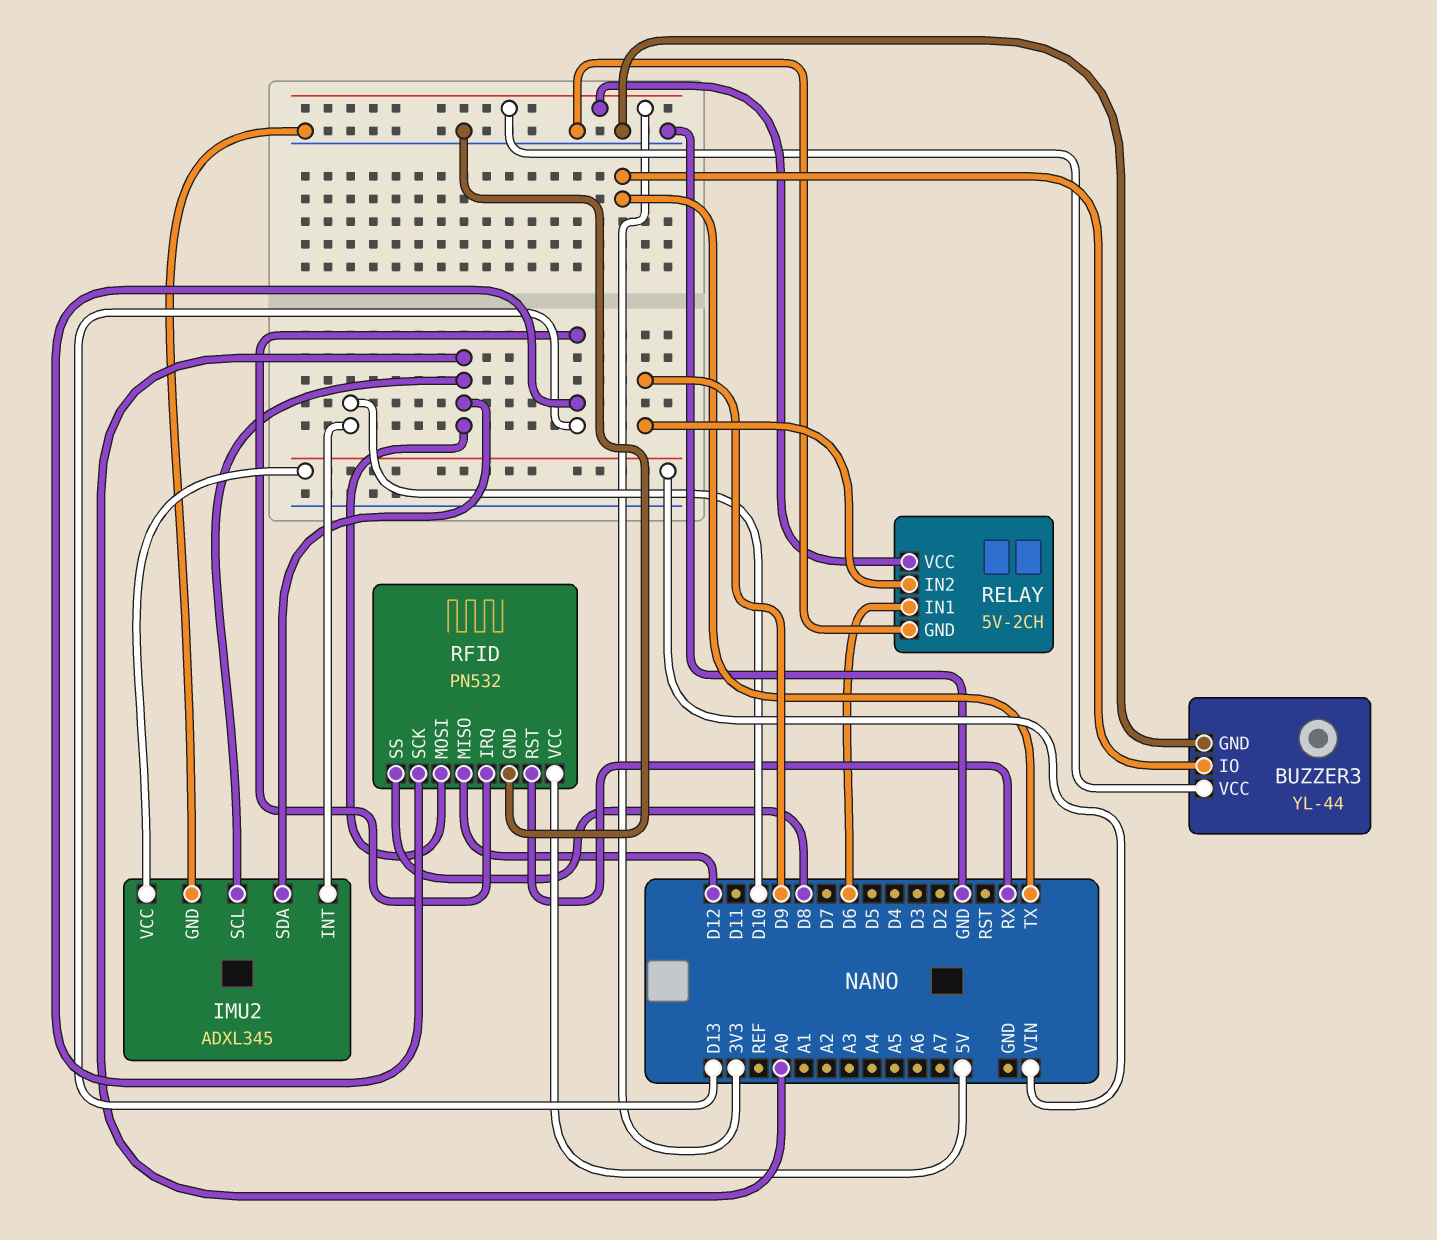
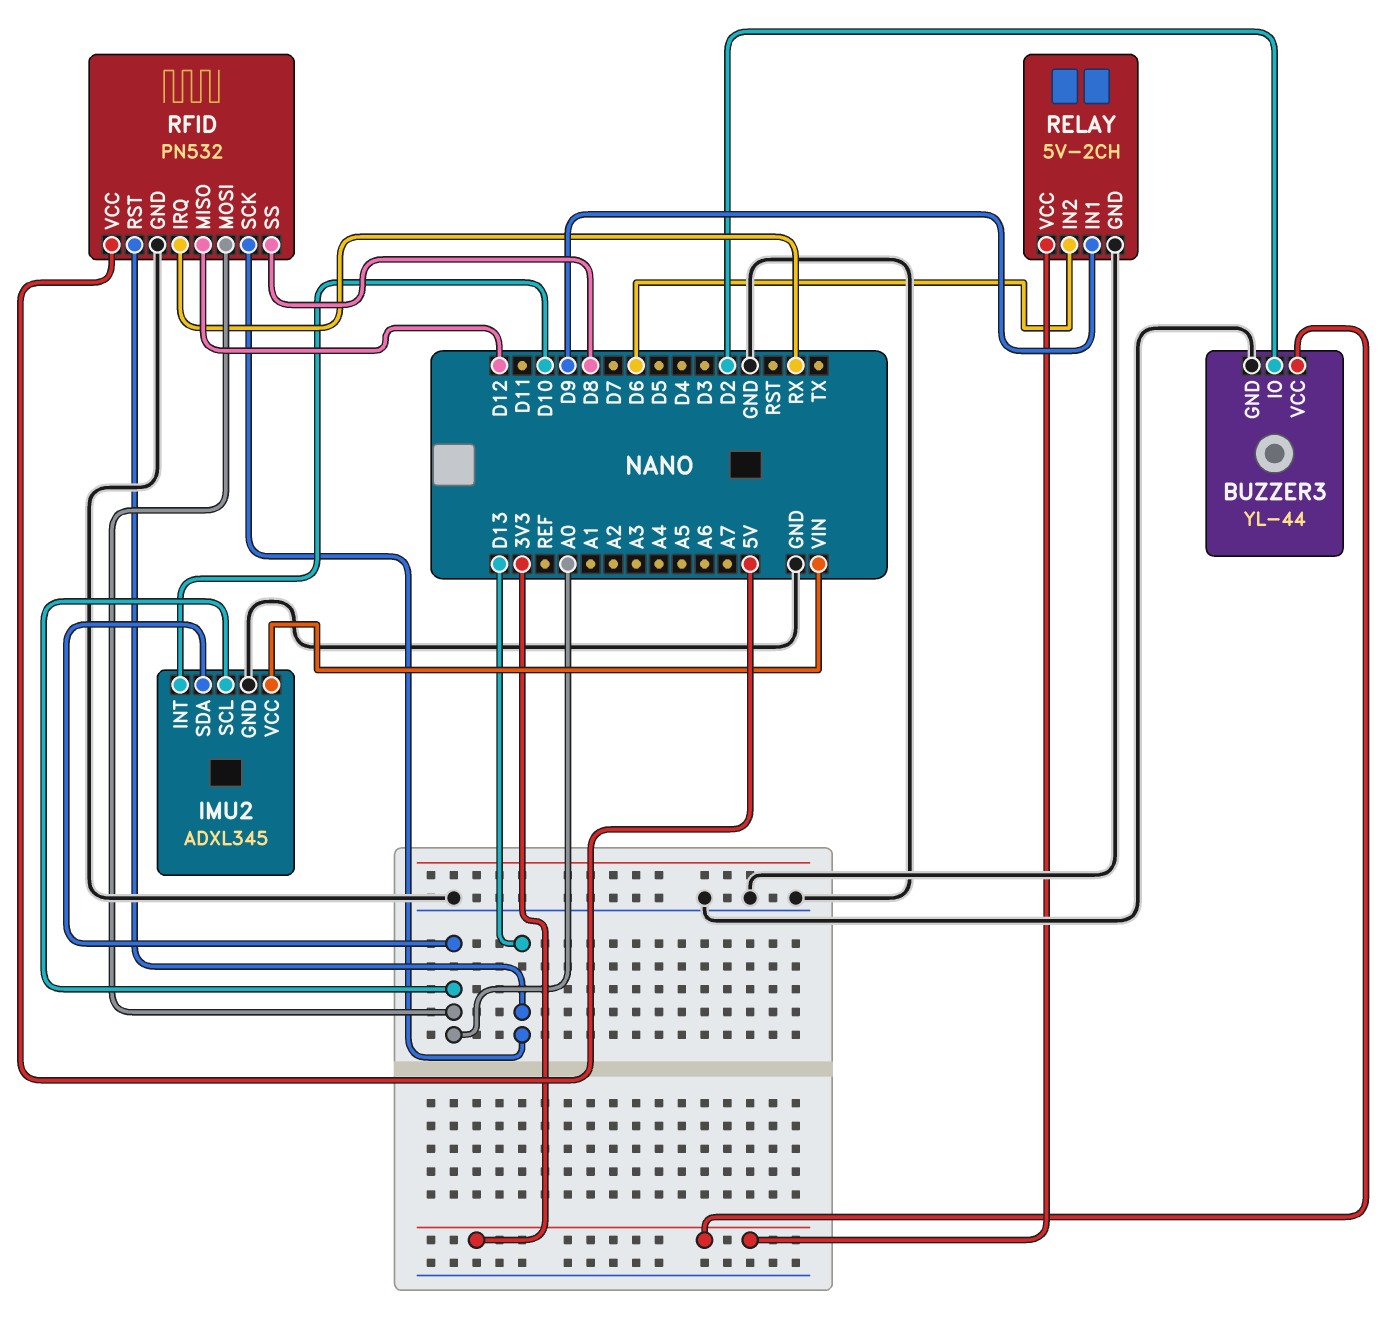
BUZZER3 pin IO: TX -> D2
RELAY pin IN1: D6 -> D9
RELAY pin IN2: D9 -> D6
RFID pin IRQ: D13 -> RX
RFID pin RST: RX -> D13

